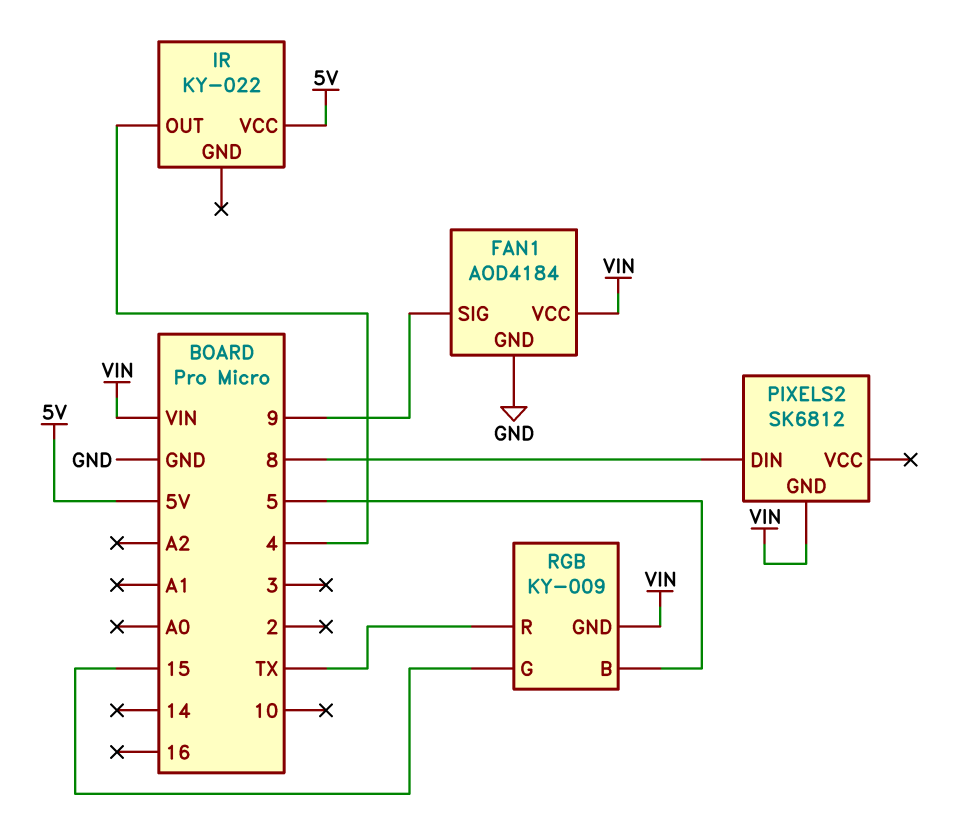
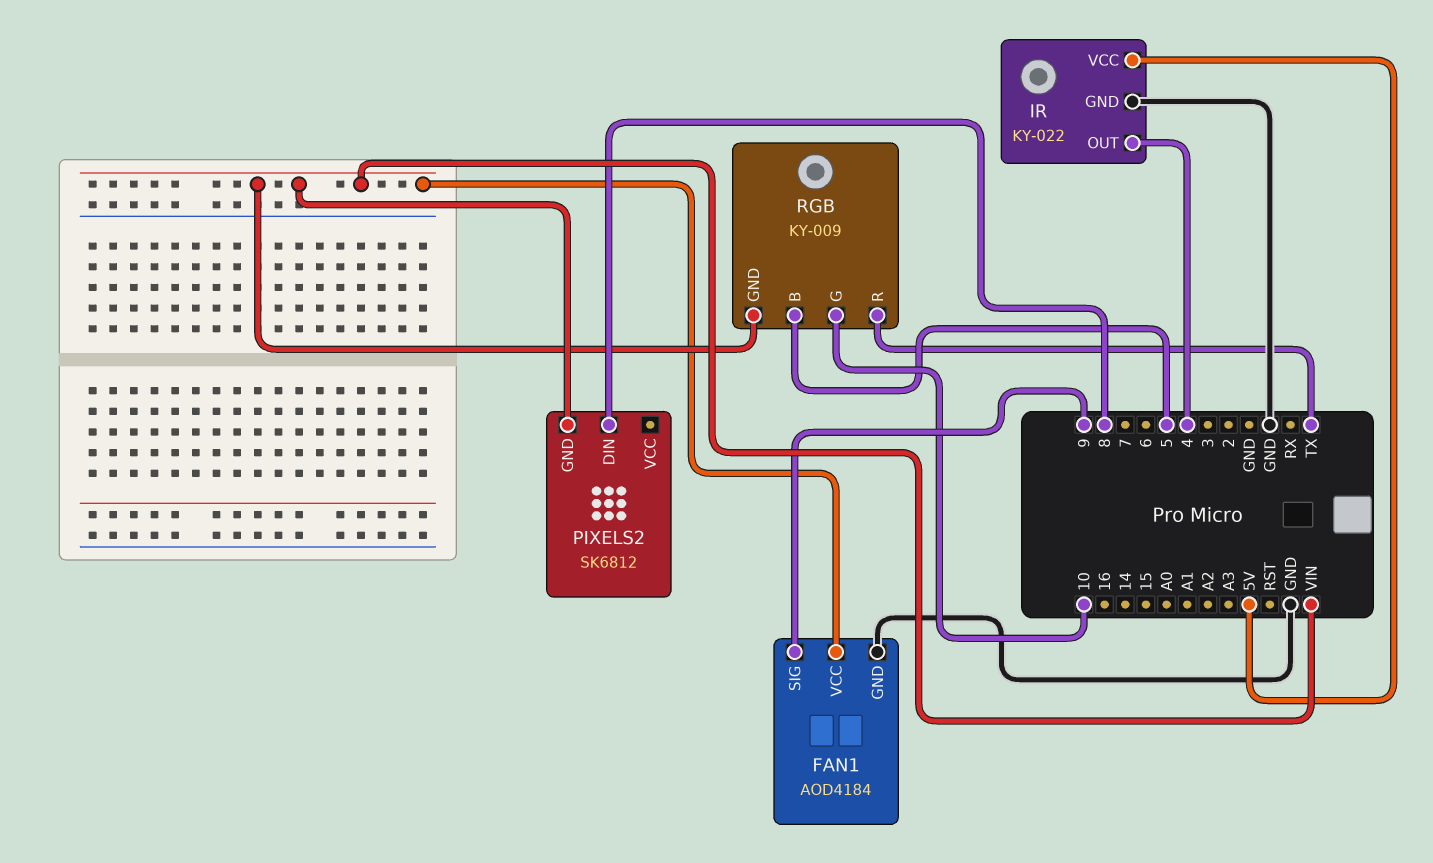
IR pin GND: none -> GND
RGB pin G: 15 -> 10

